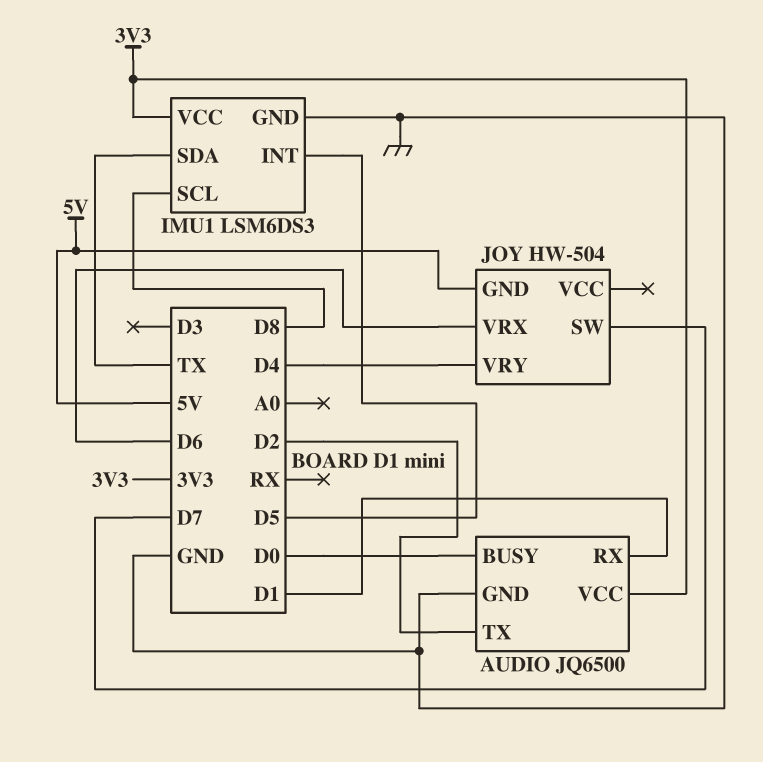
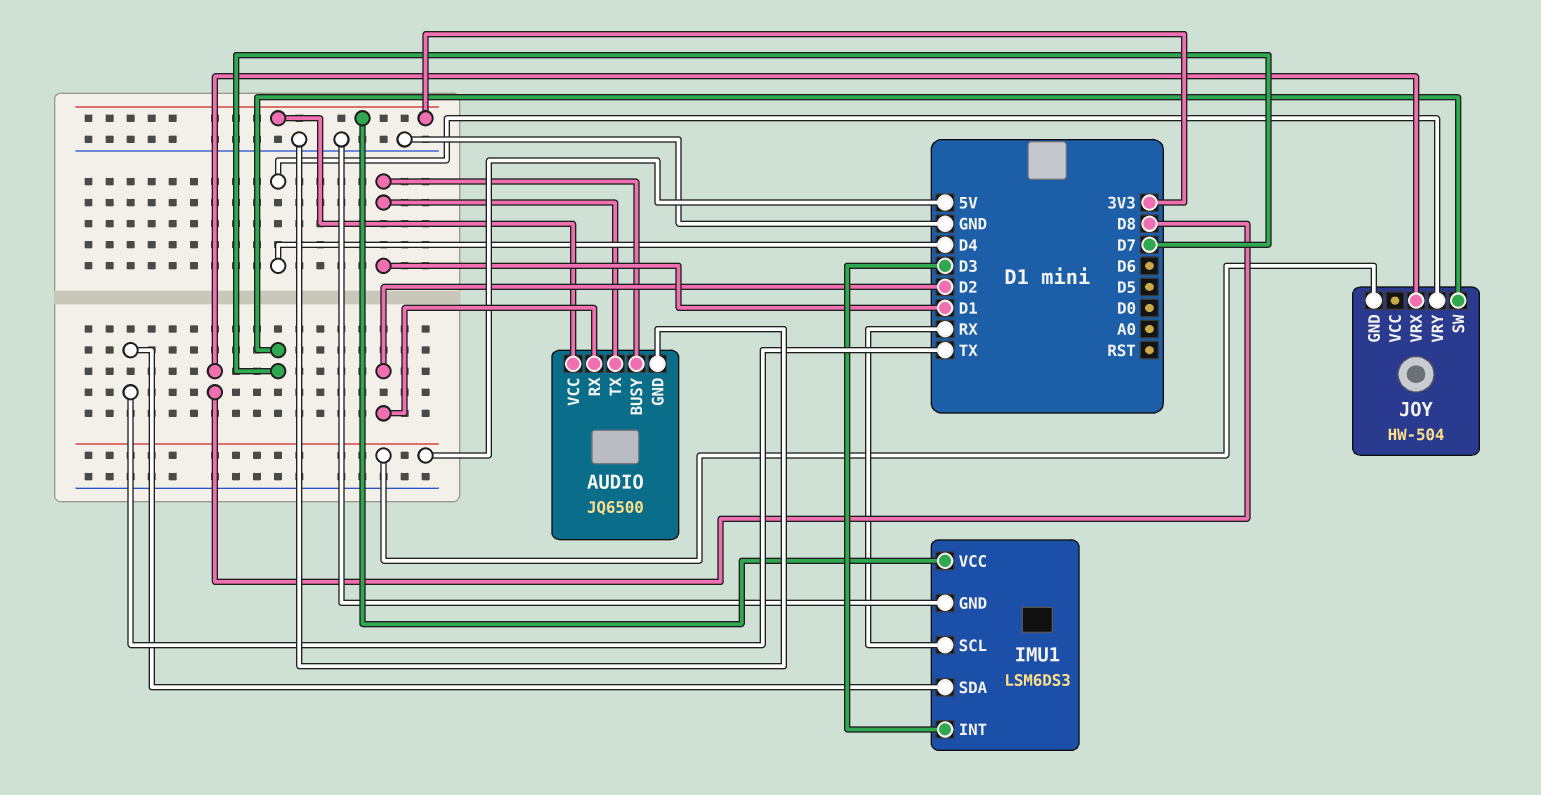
AUDIO pin BUSY: D0 -> D1
AUDIO pin RX: D1 -> D2
AUDIO pin TX: D2 -> D1
IMU1 pin INT: D5 -> D3
IMU1 pin SCL: D8 -> RX
JOY pin VRX: D6 -> D8

